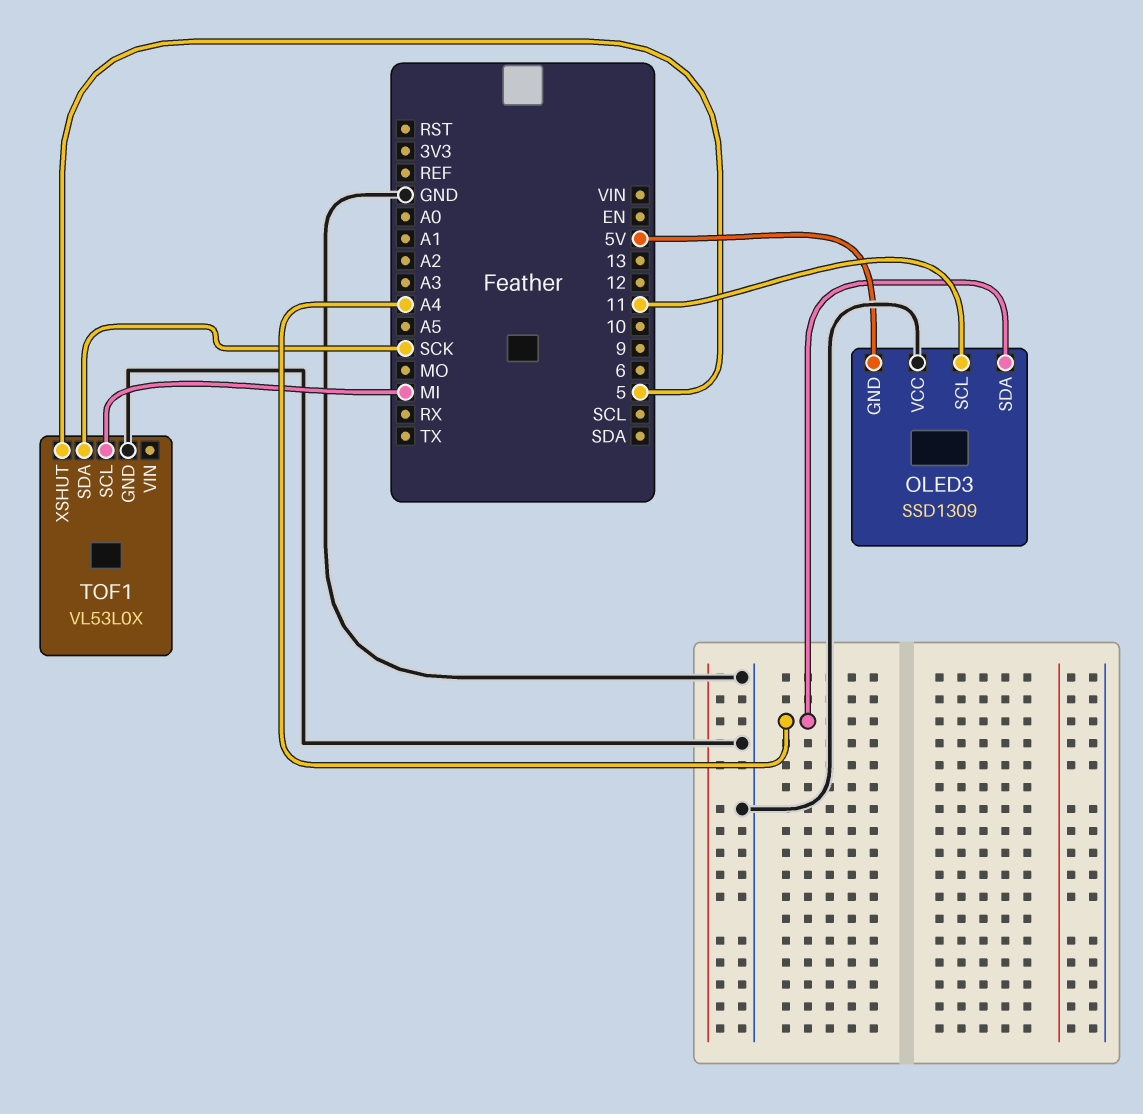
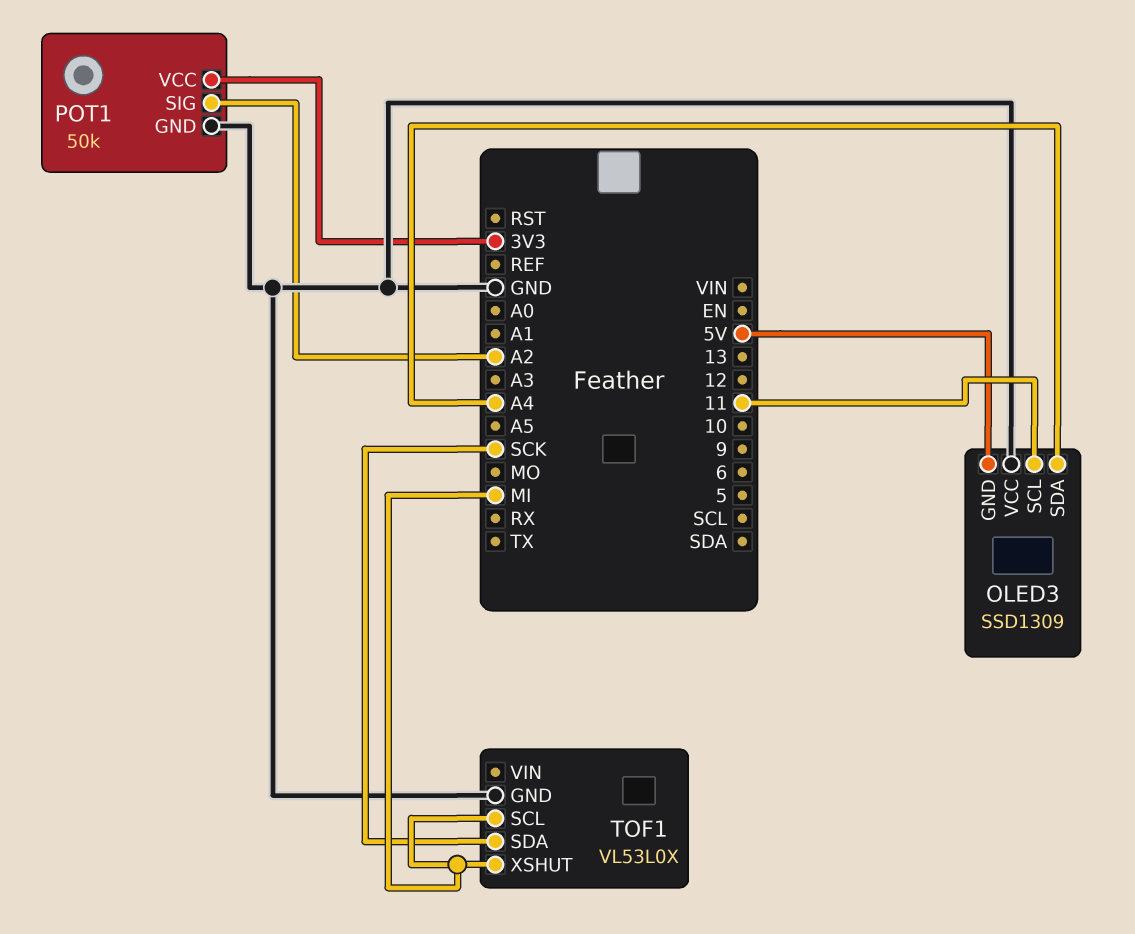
POT1: none -> 50k
POT1 pin GND: none -> GND
POT1 pin SIG: none -> A2
POT1 pin VCC: none -> 3V3
TOF1 pin XSHUT: 5 -> MI

